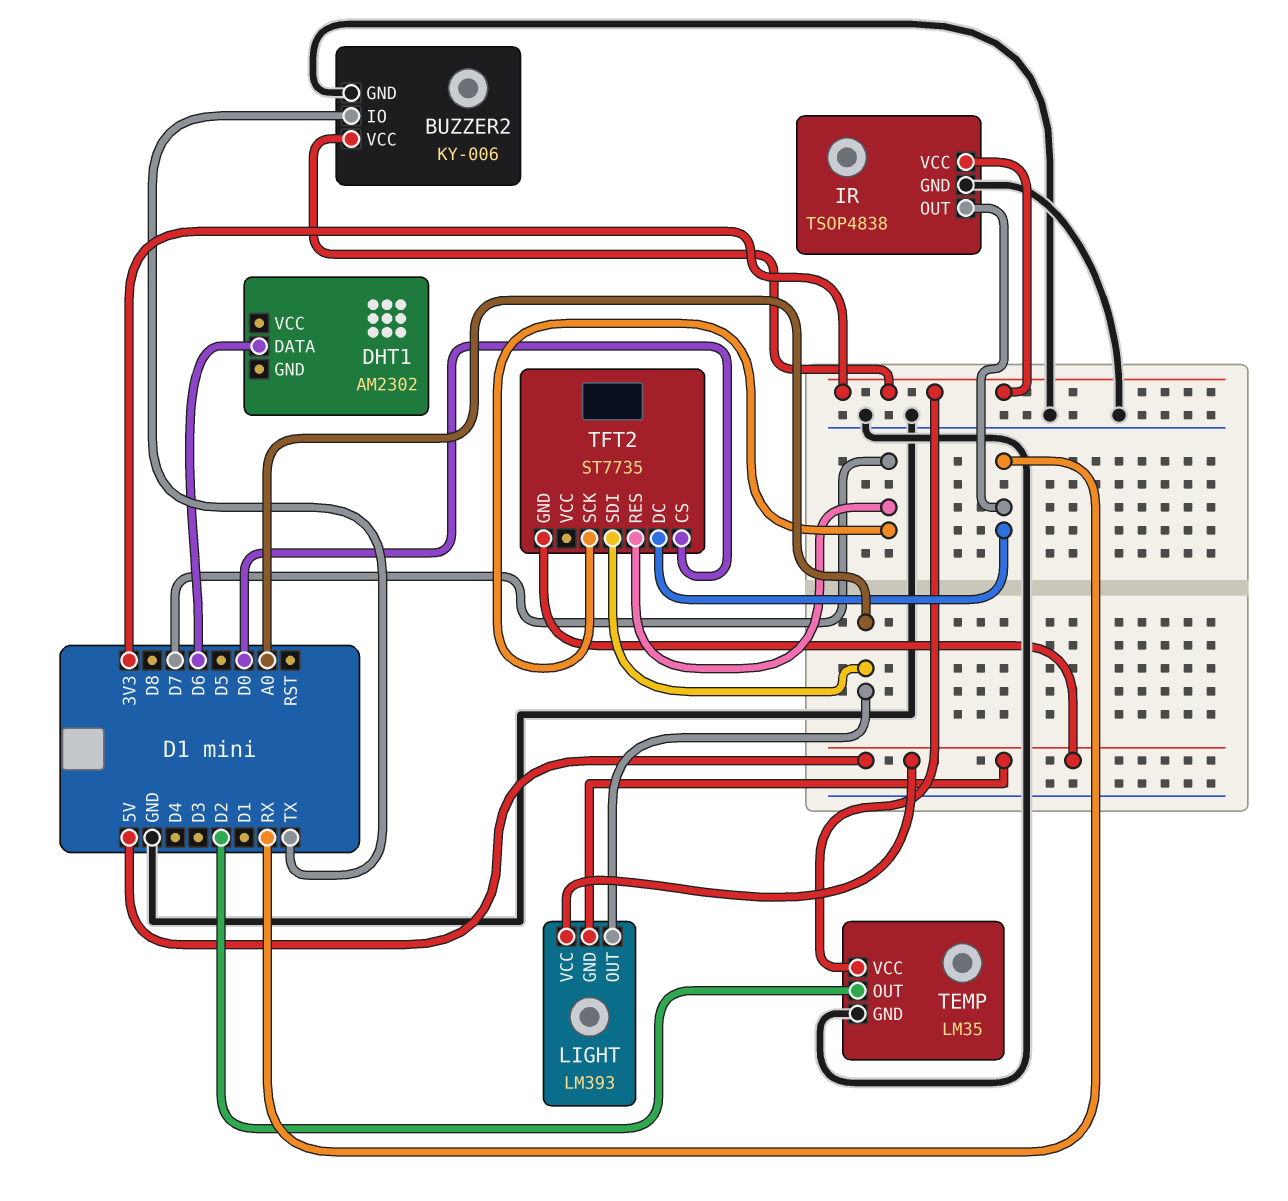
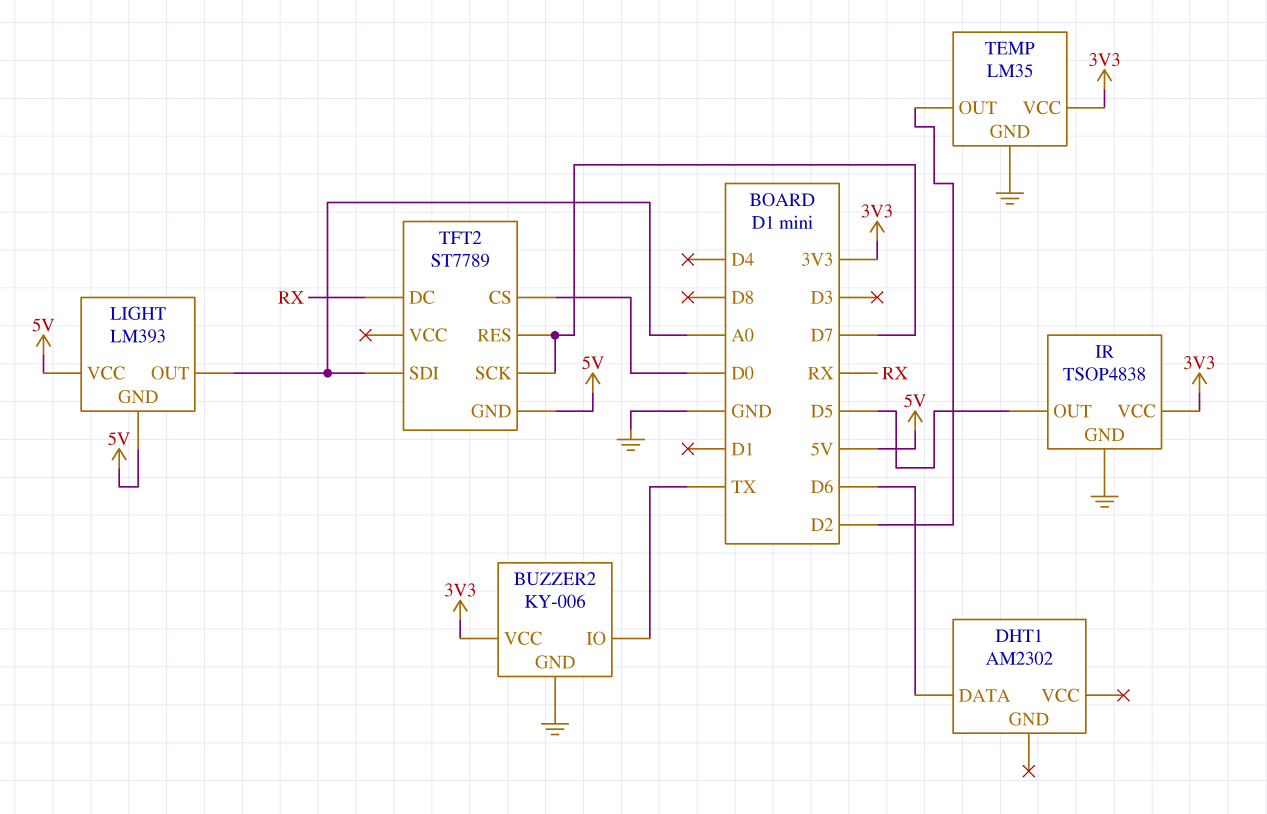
IR pin OUT: RX -> D5
TFT2: ST7735 -> ST7789

